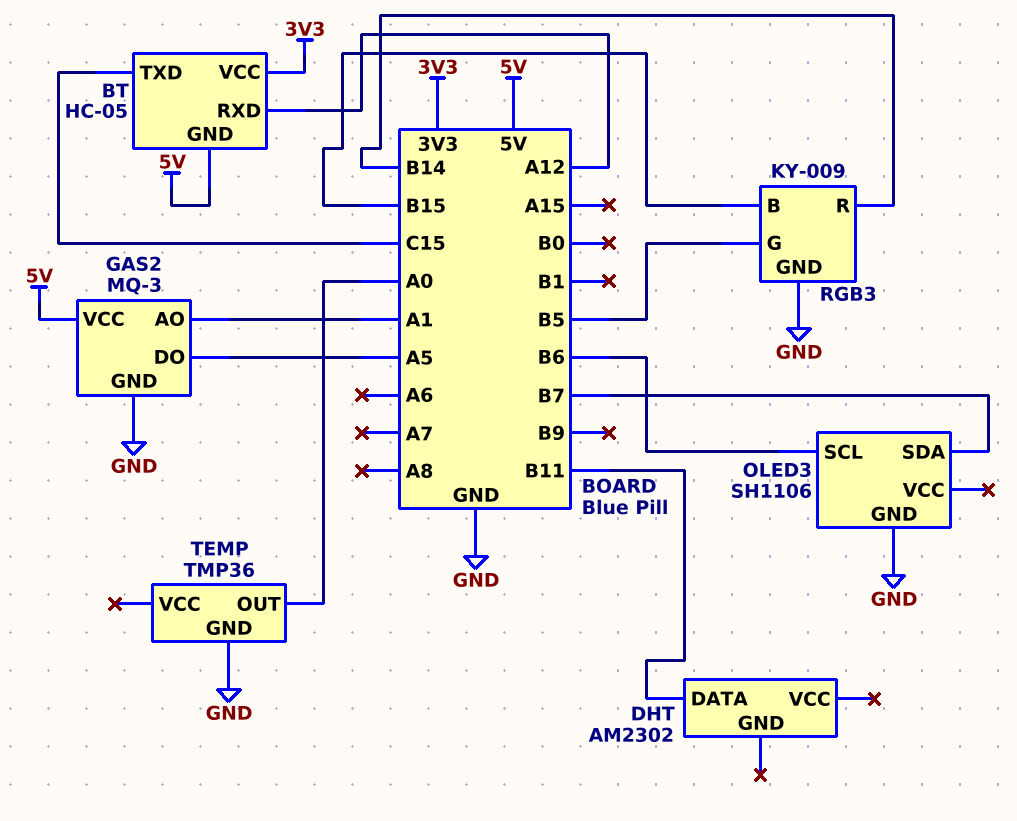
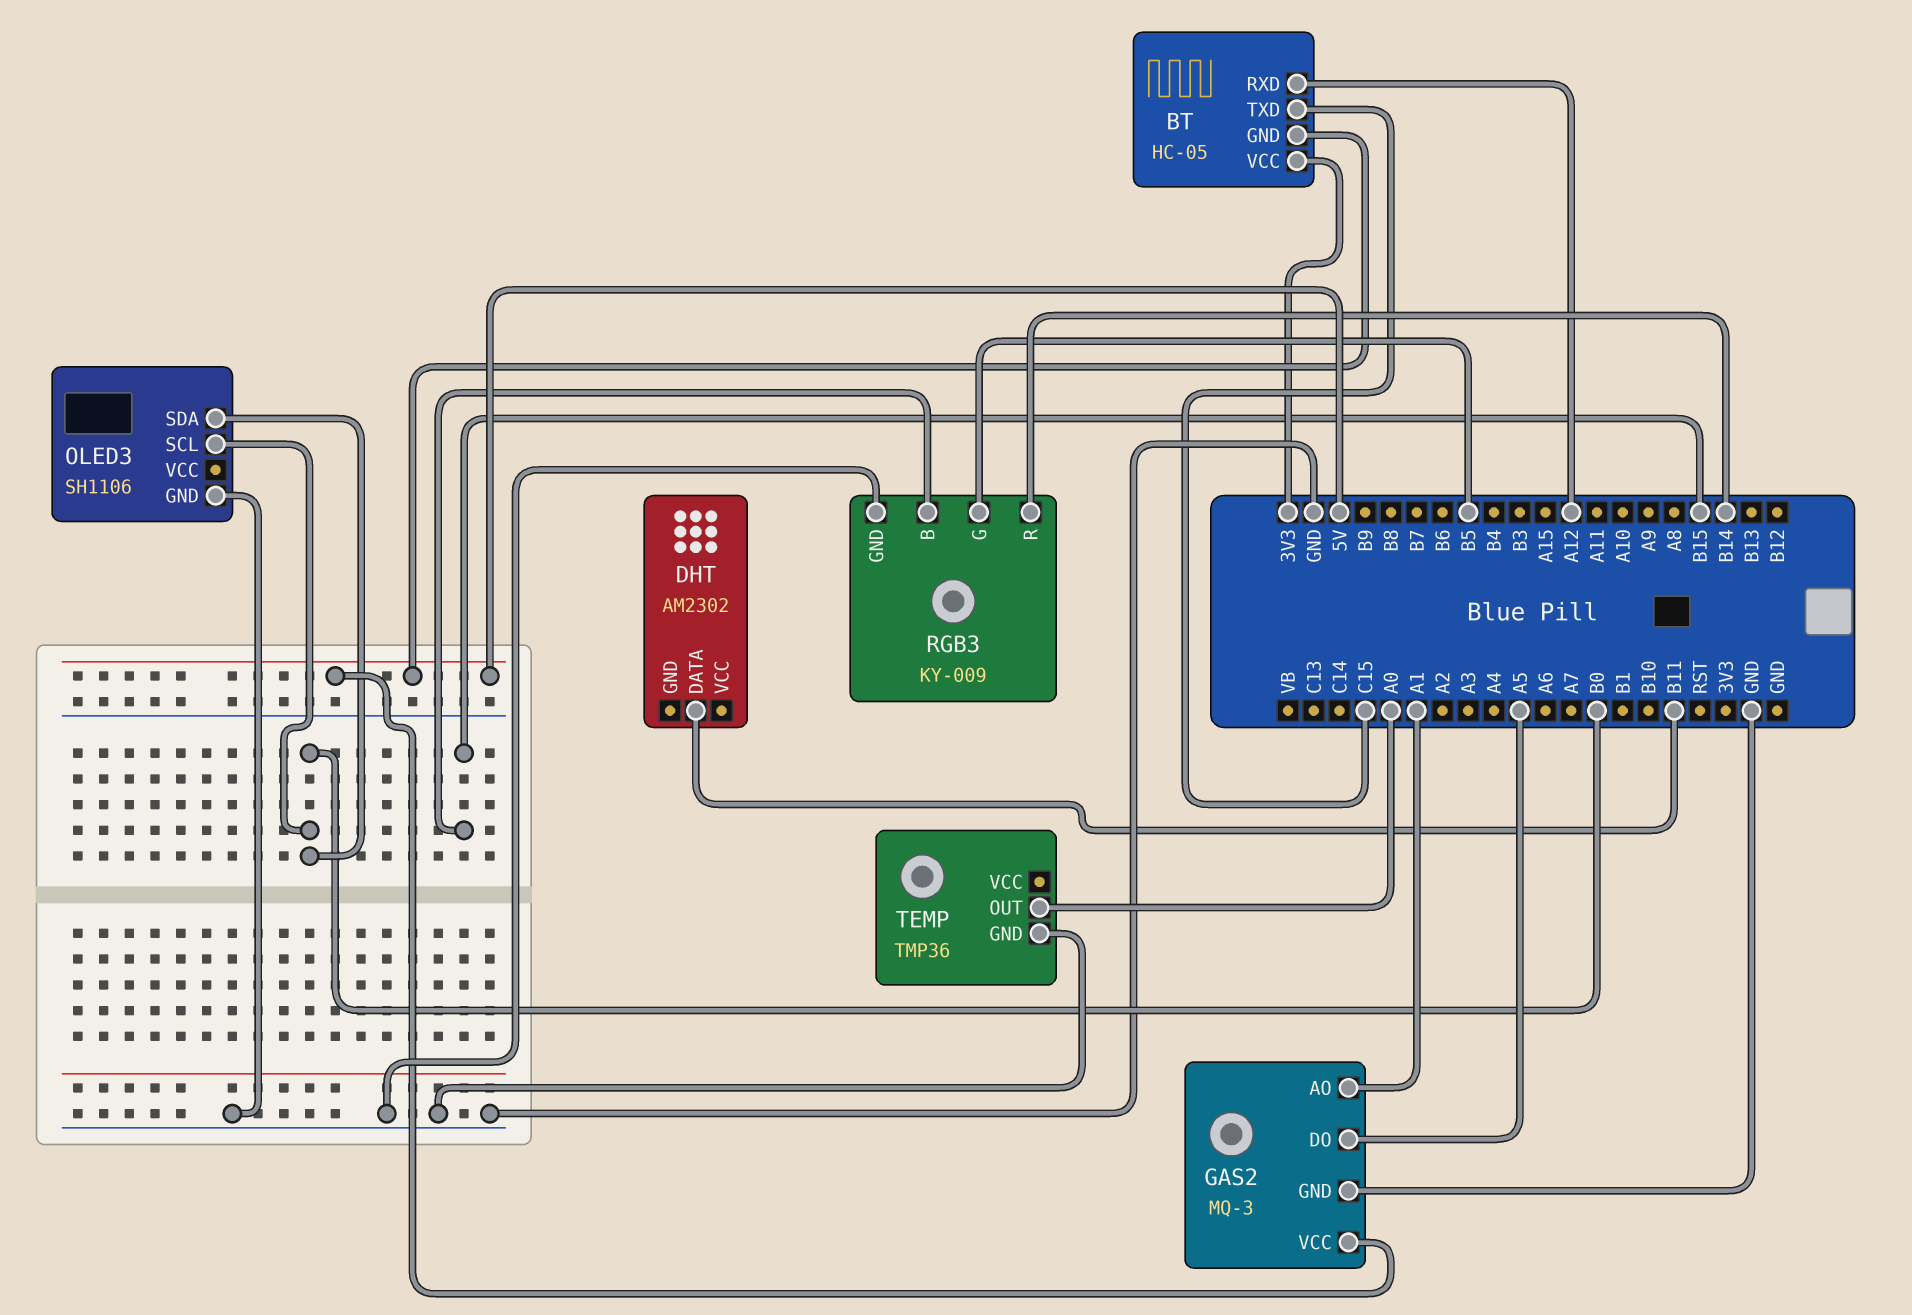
OLED3 pin SCL: B6 -> B0
OLED3 pin SDA: B7 -> B0

